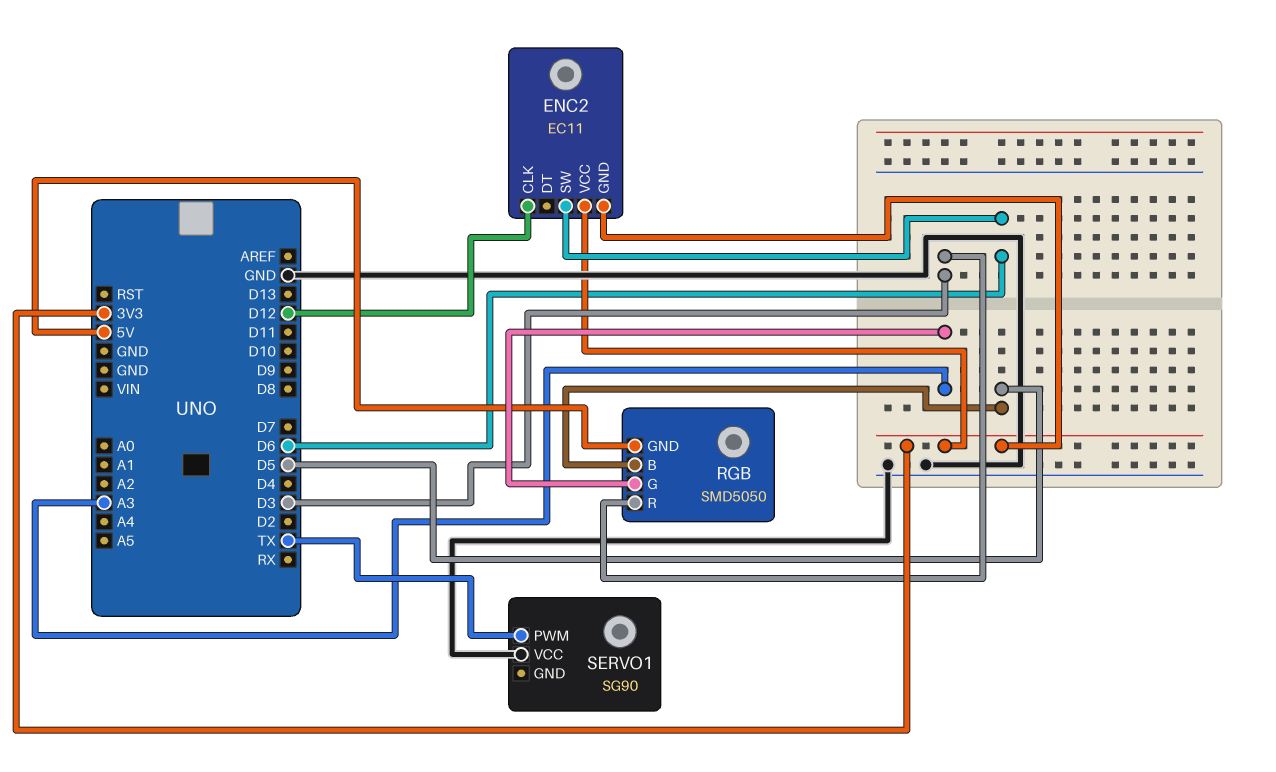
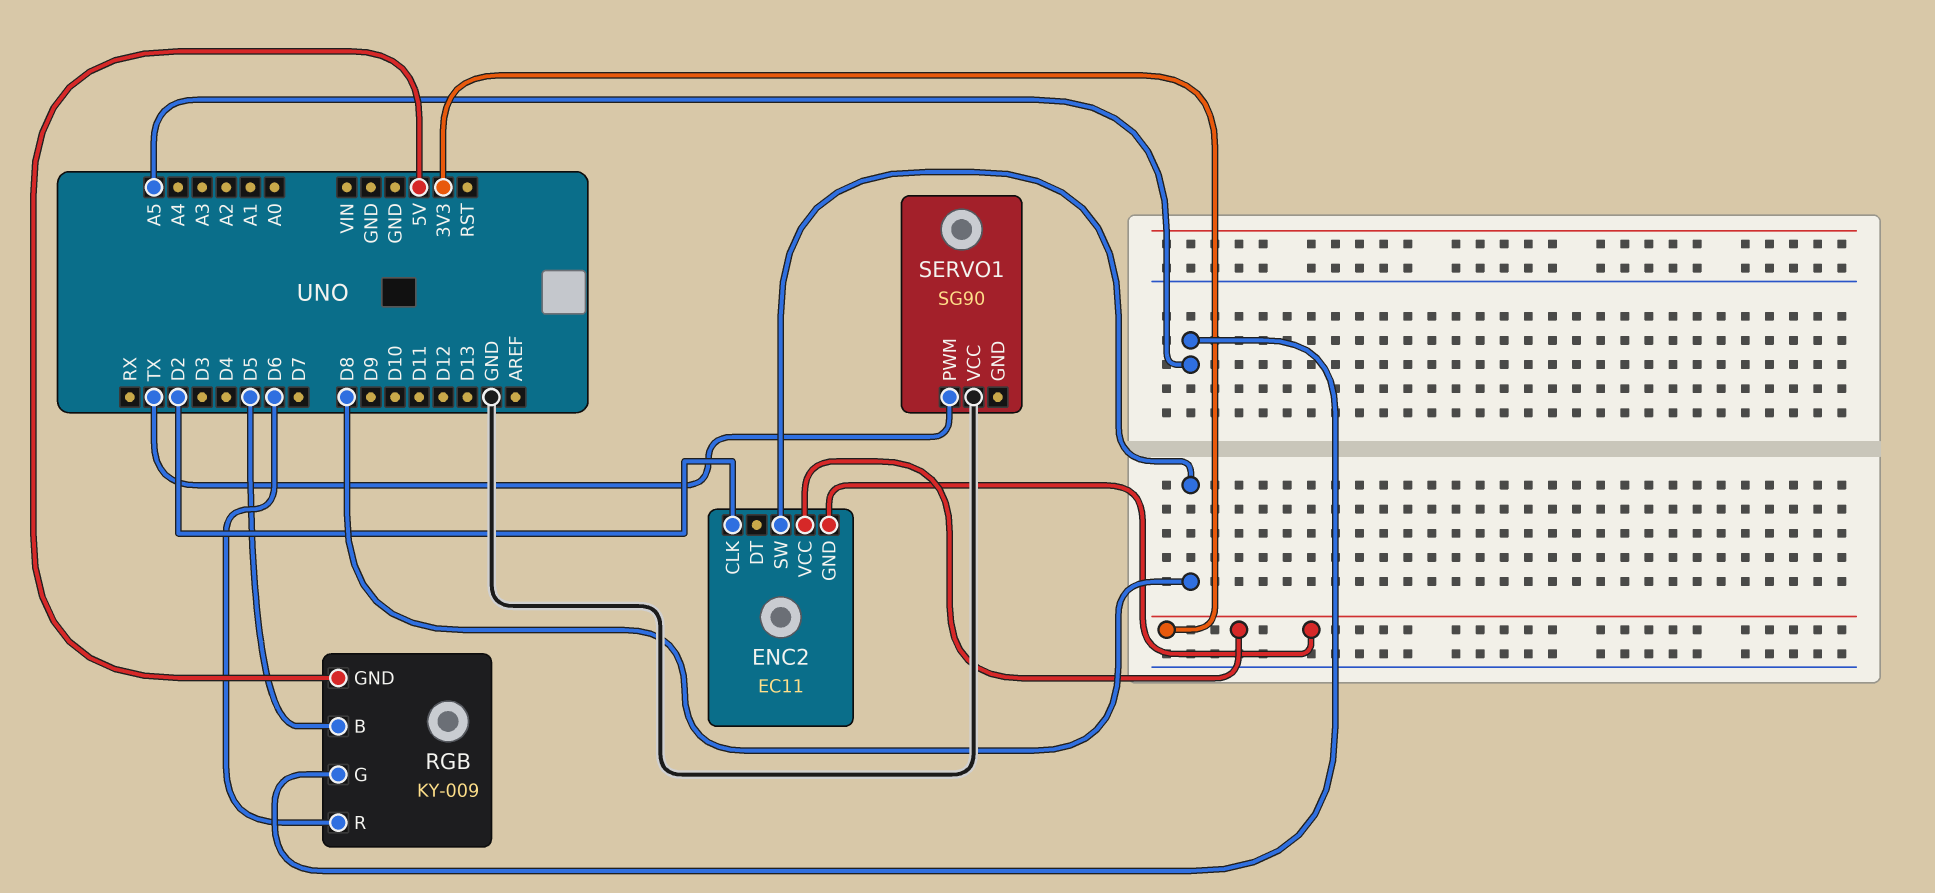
ENC2 pin CLK: D12 -> D2
ENC2 pin SW: D6 -> D8
RGB: SMD5050 -> KY-009
RGB pin G: A3 -> A5
RGB pin R: D3 -> D6

